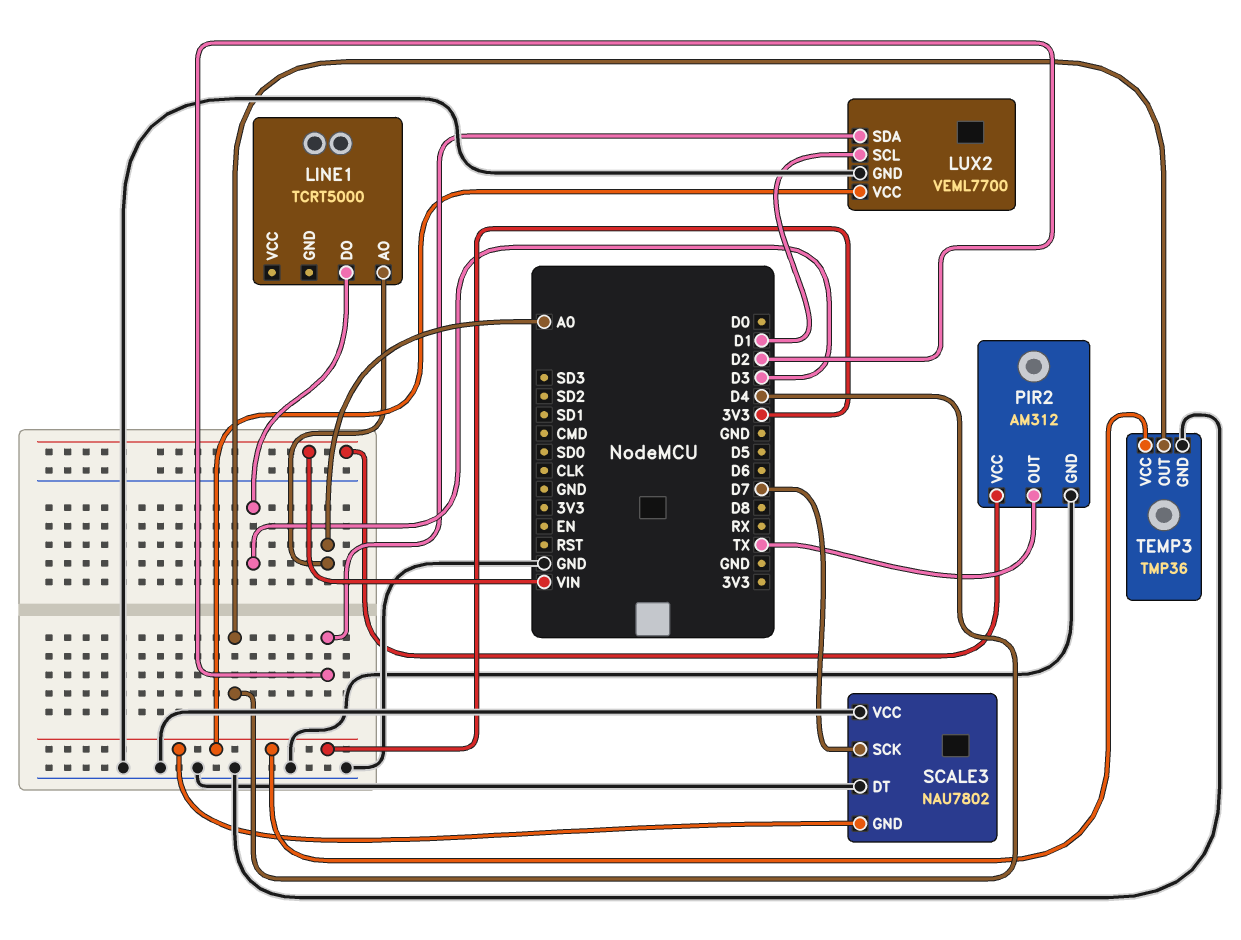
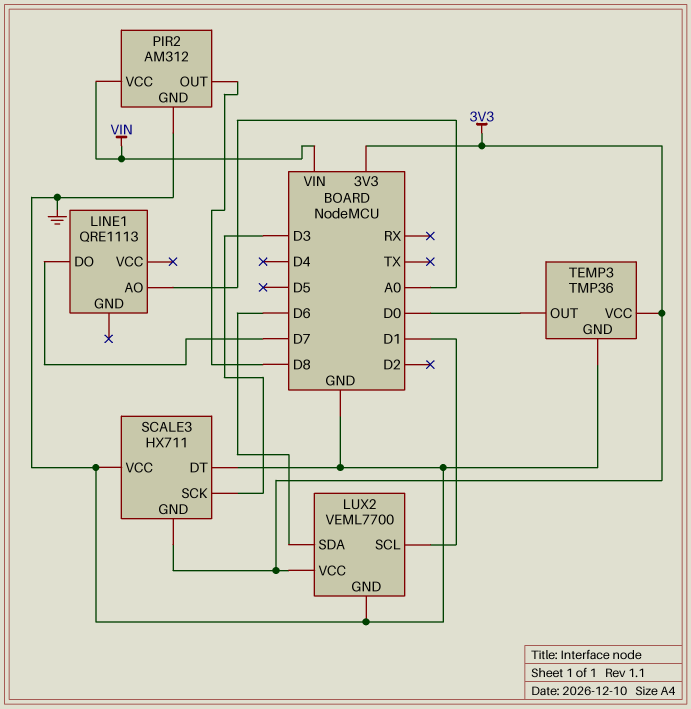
LINE1: TCRT5000 -> QRE1113
LINE1 pin DO: D3 -> D7
LUX2 pin SDA: D2 -> D6
PIR2 pin OUT: TX -> D8
SCALE3: NAU7802 -> HX711
SCALE3 pin SCK: D7 -> D3
TEMP3 pin OUT: D4 -> D0

